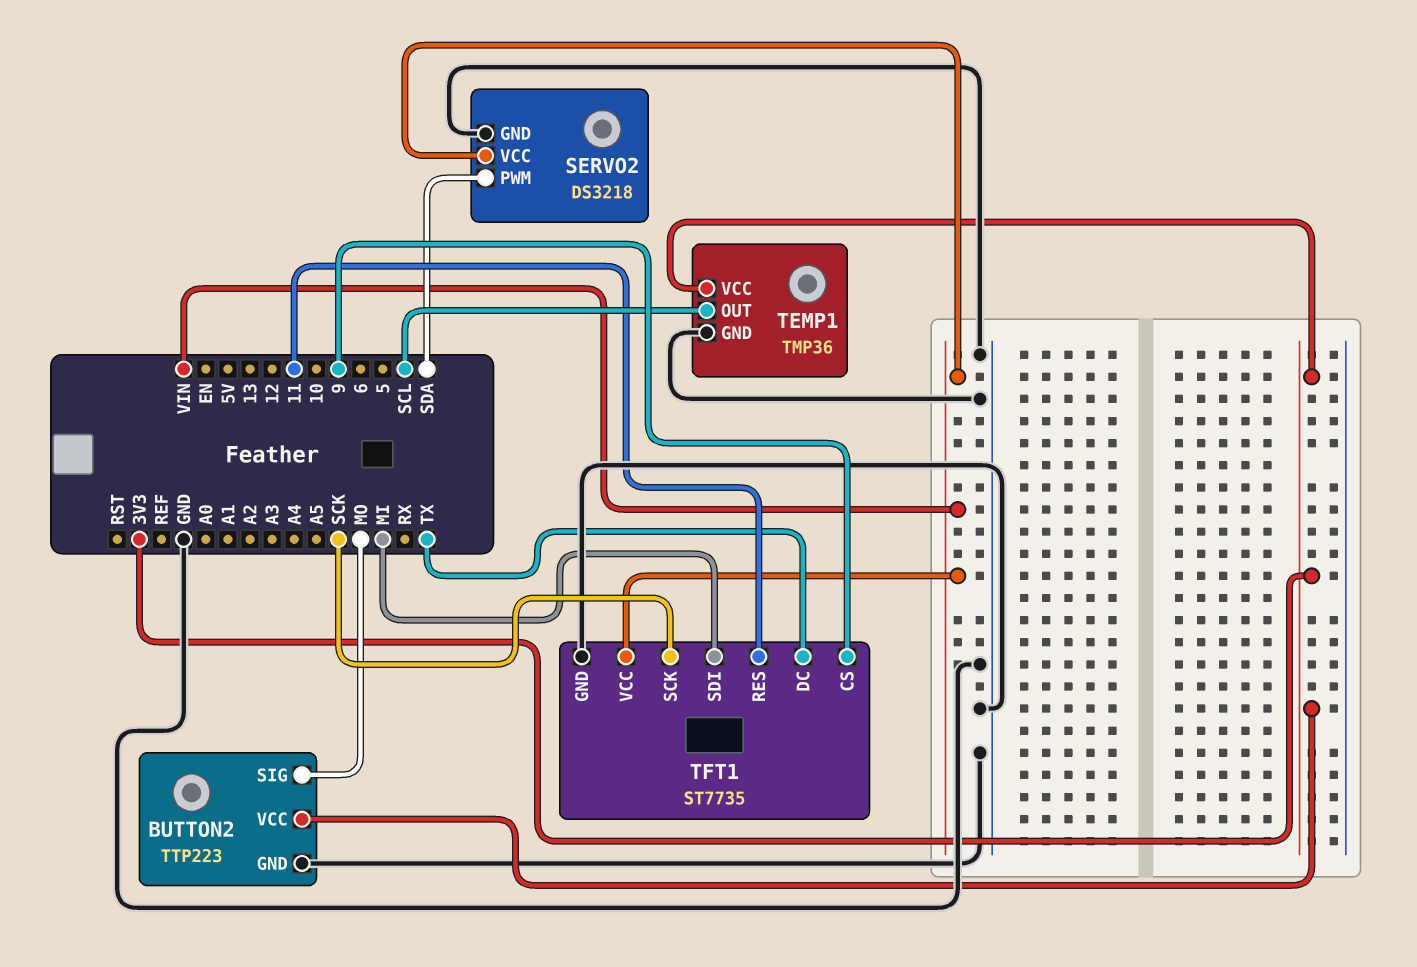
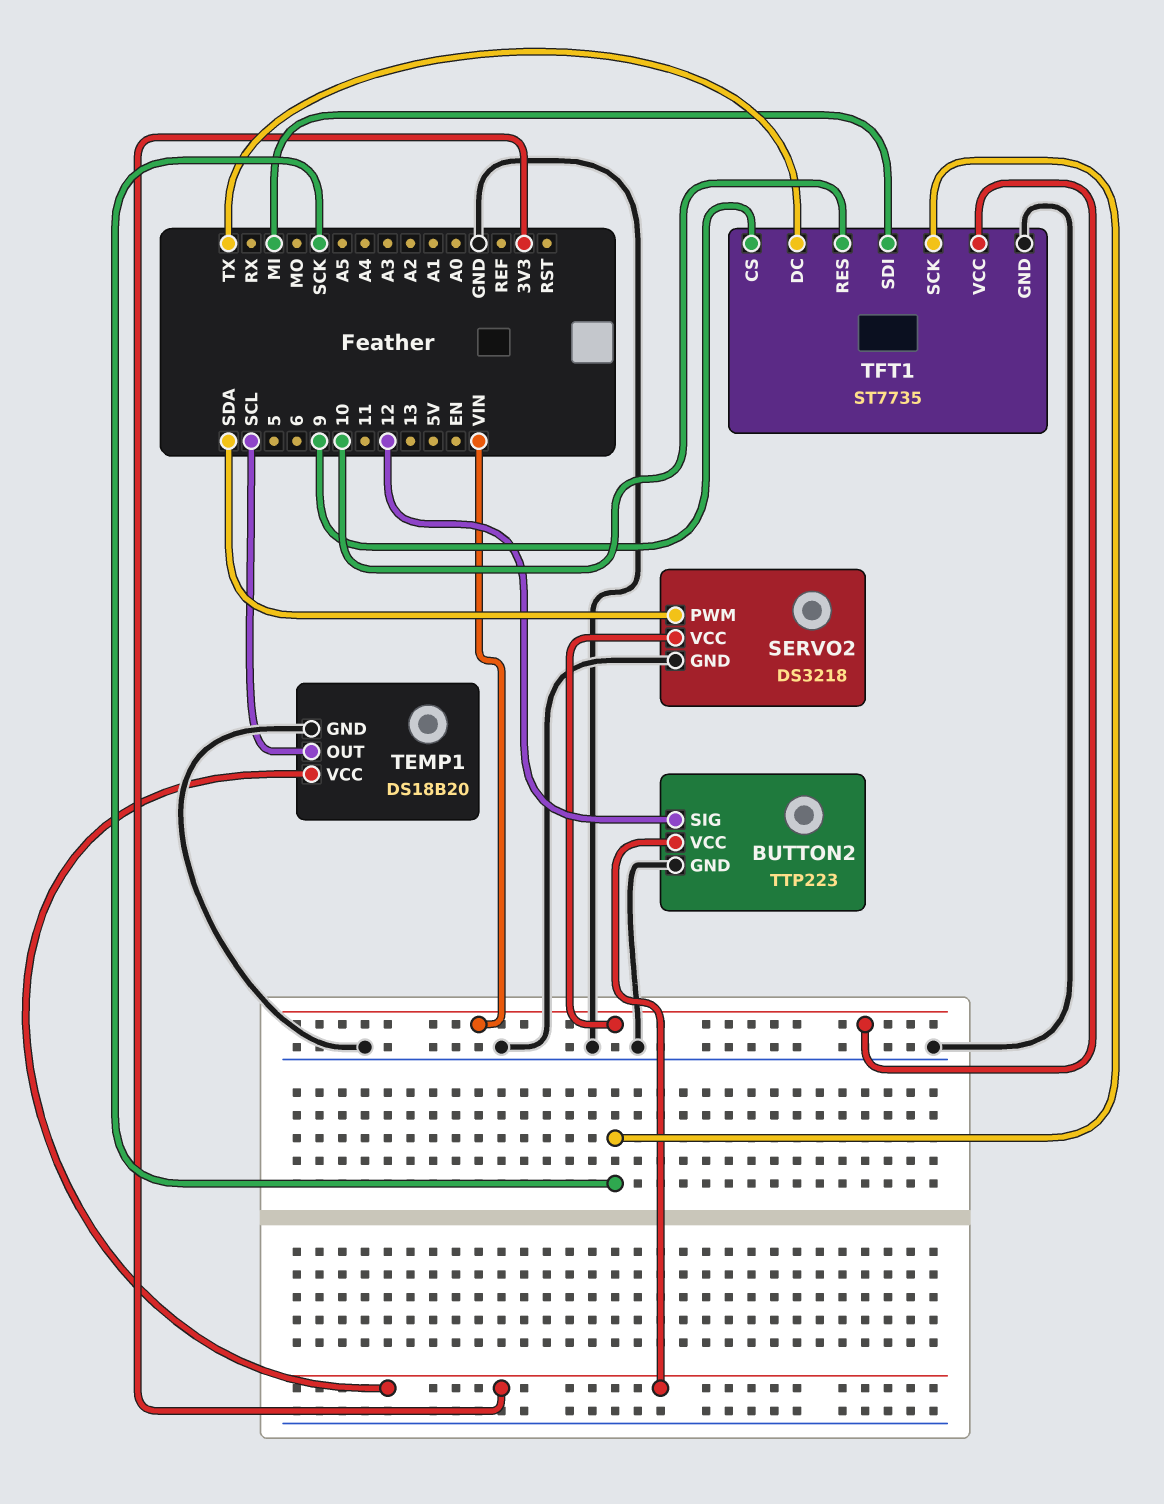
BUTTON2 pin SIG: MO -> 12
TEMP1: TMP36 -> DS18B20
TFT1 pin RES: 11 -> 10

